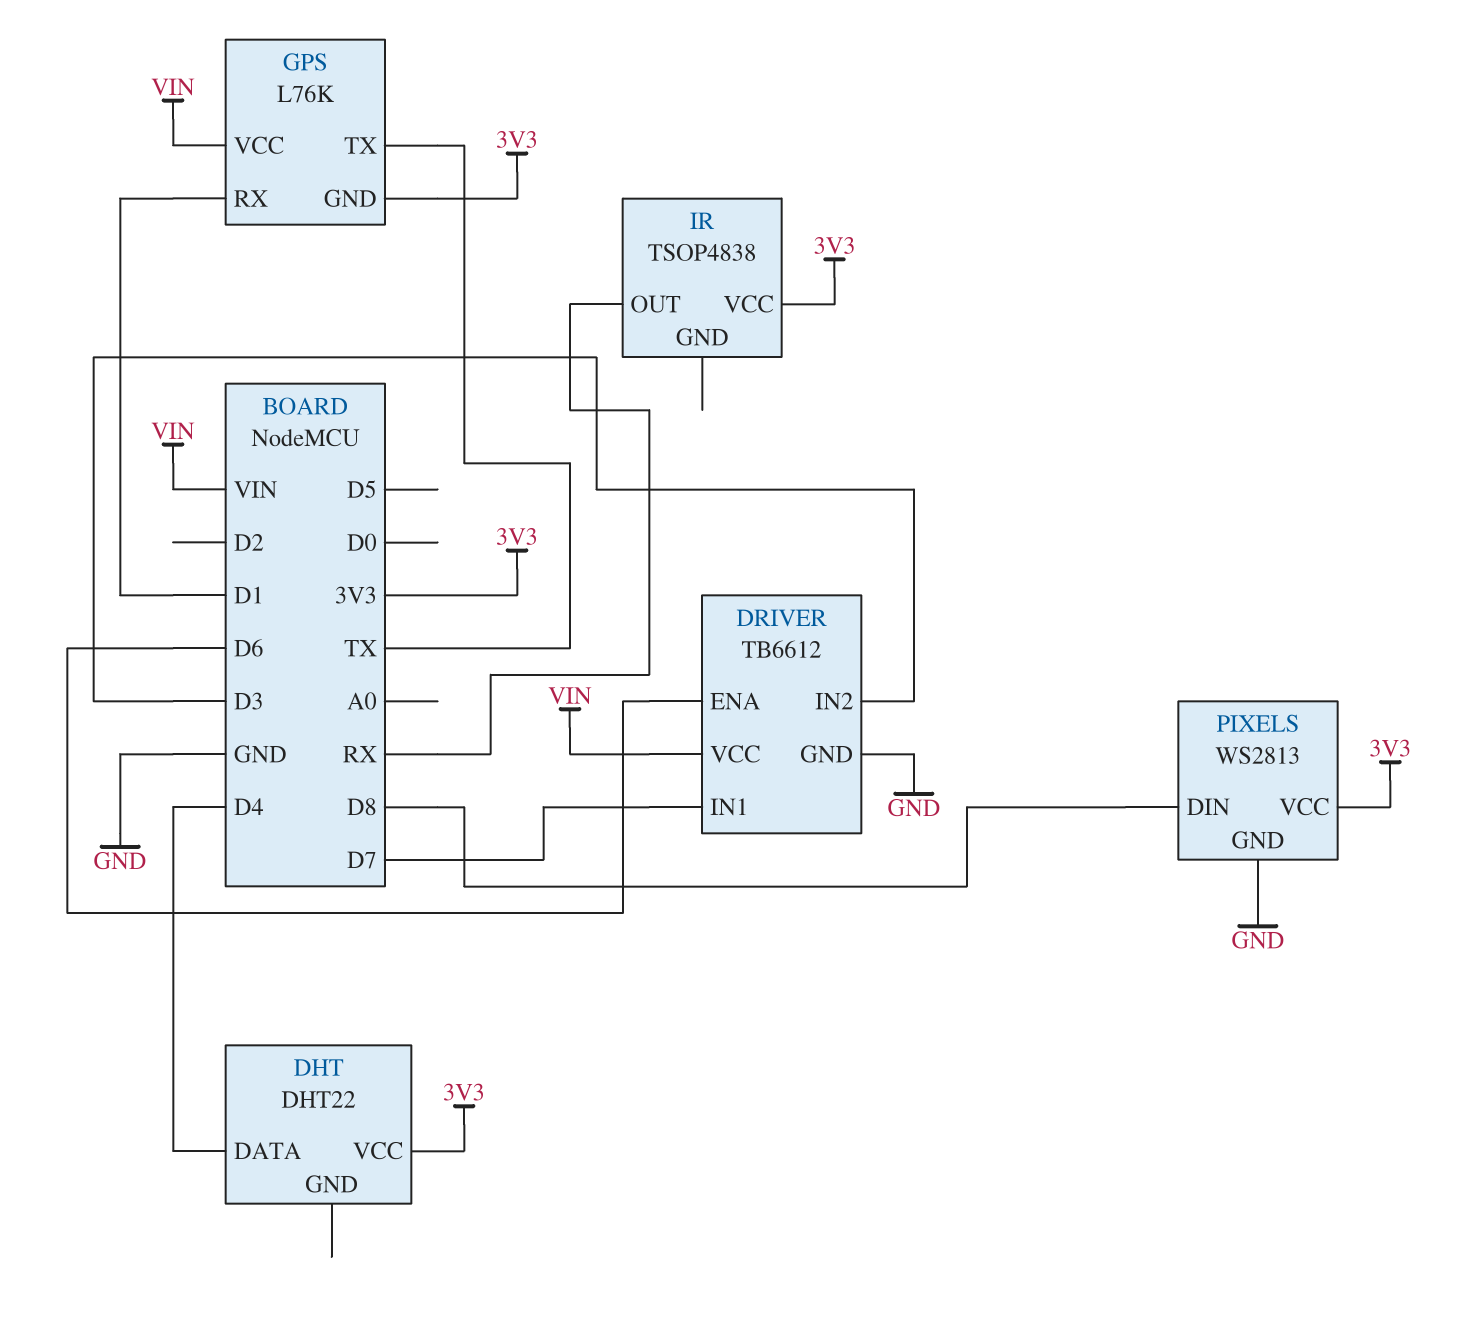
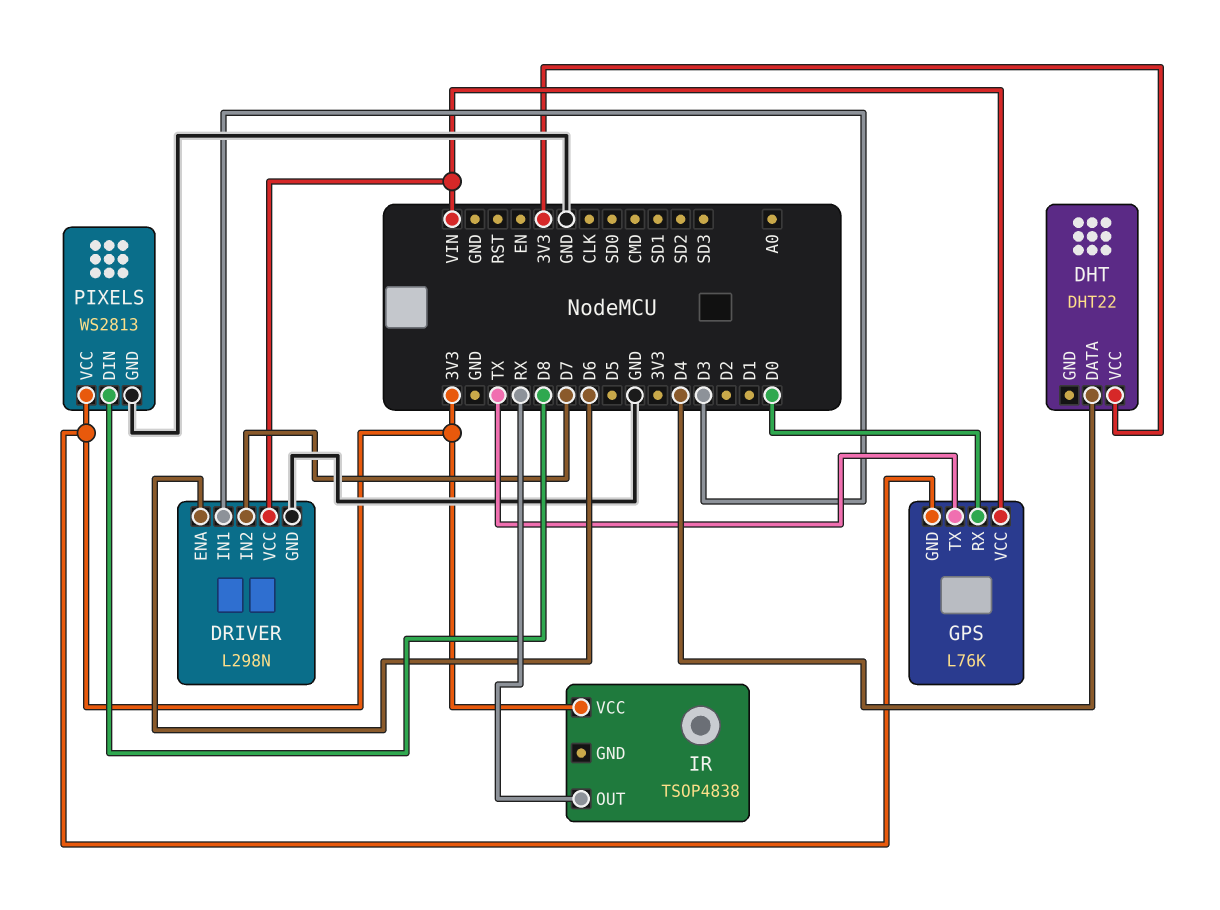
DRIVER: TB6612 -> L298N
DRIVER pin IN1: D7 -> D3
DRIVER pin IN2: D3 -> D7
GPS pin RX: D1 -> D0

